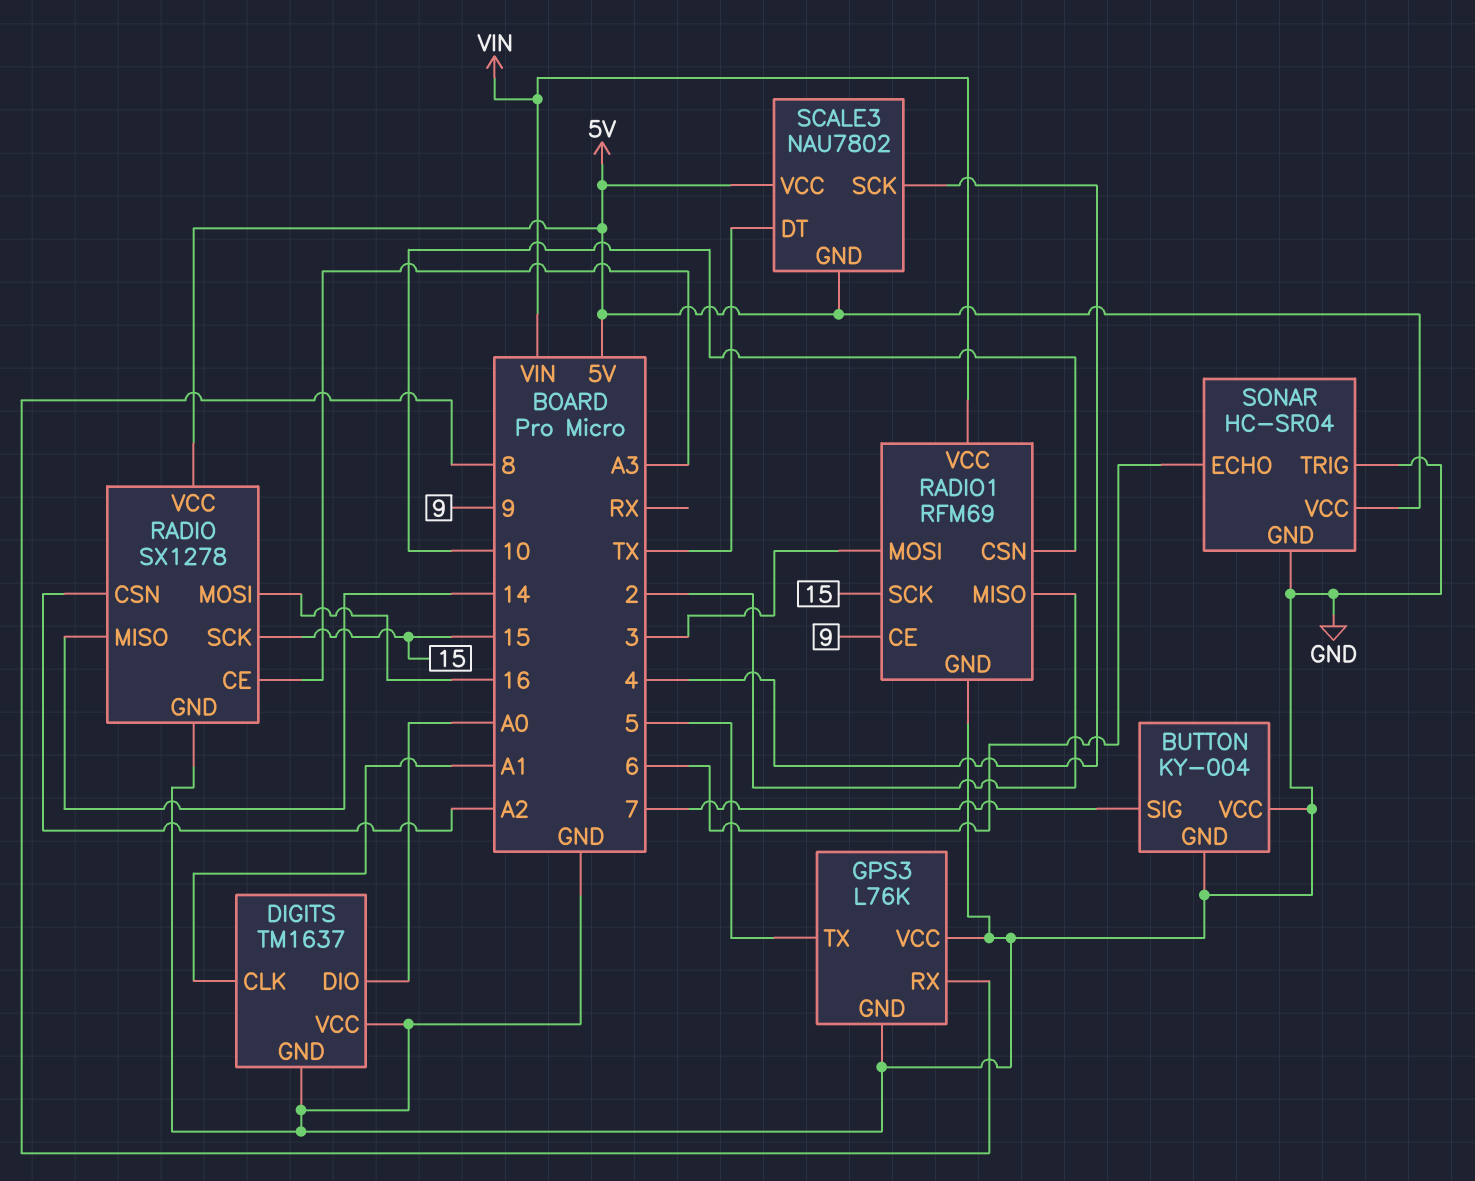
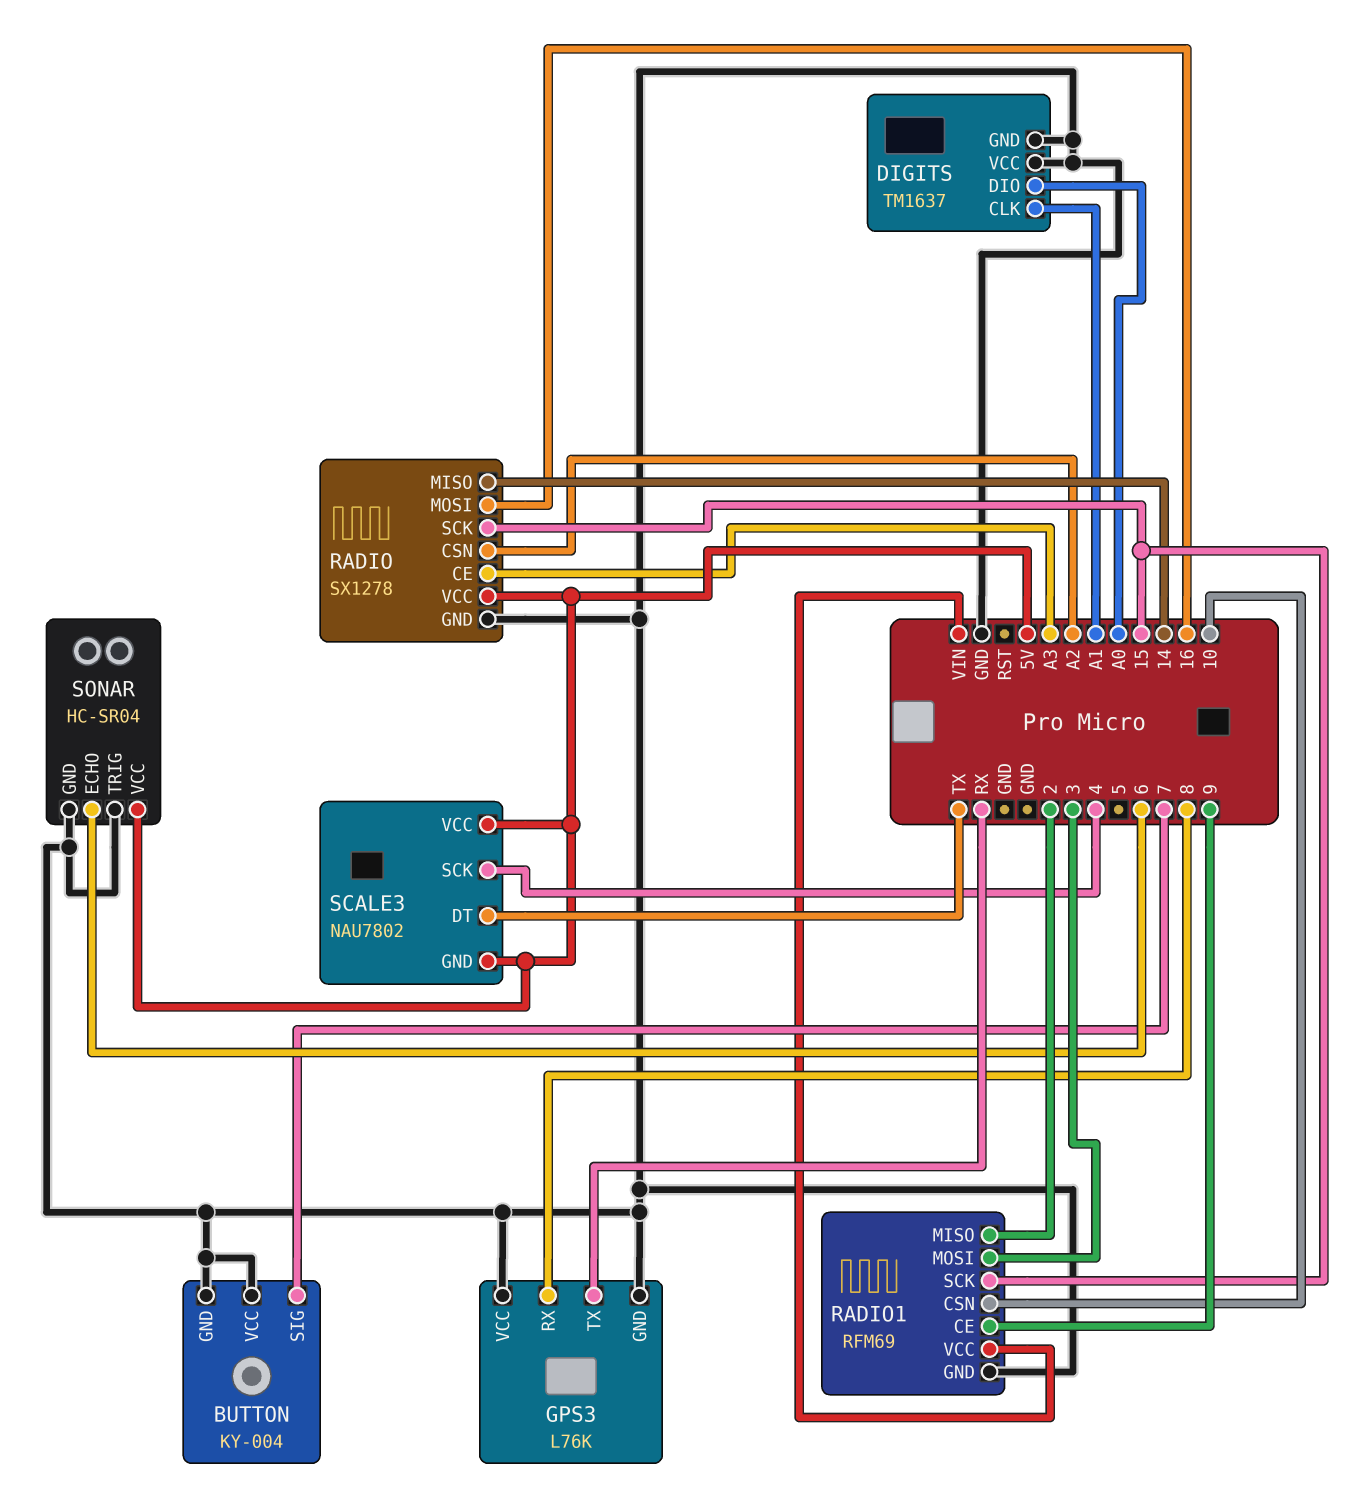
GPS3 pin TX: 5 -> RX

